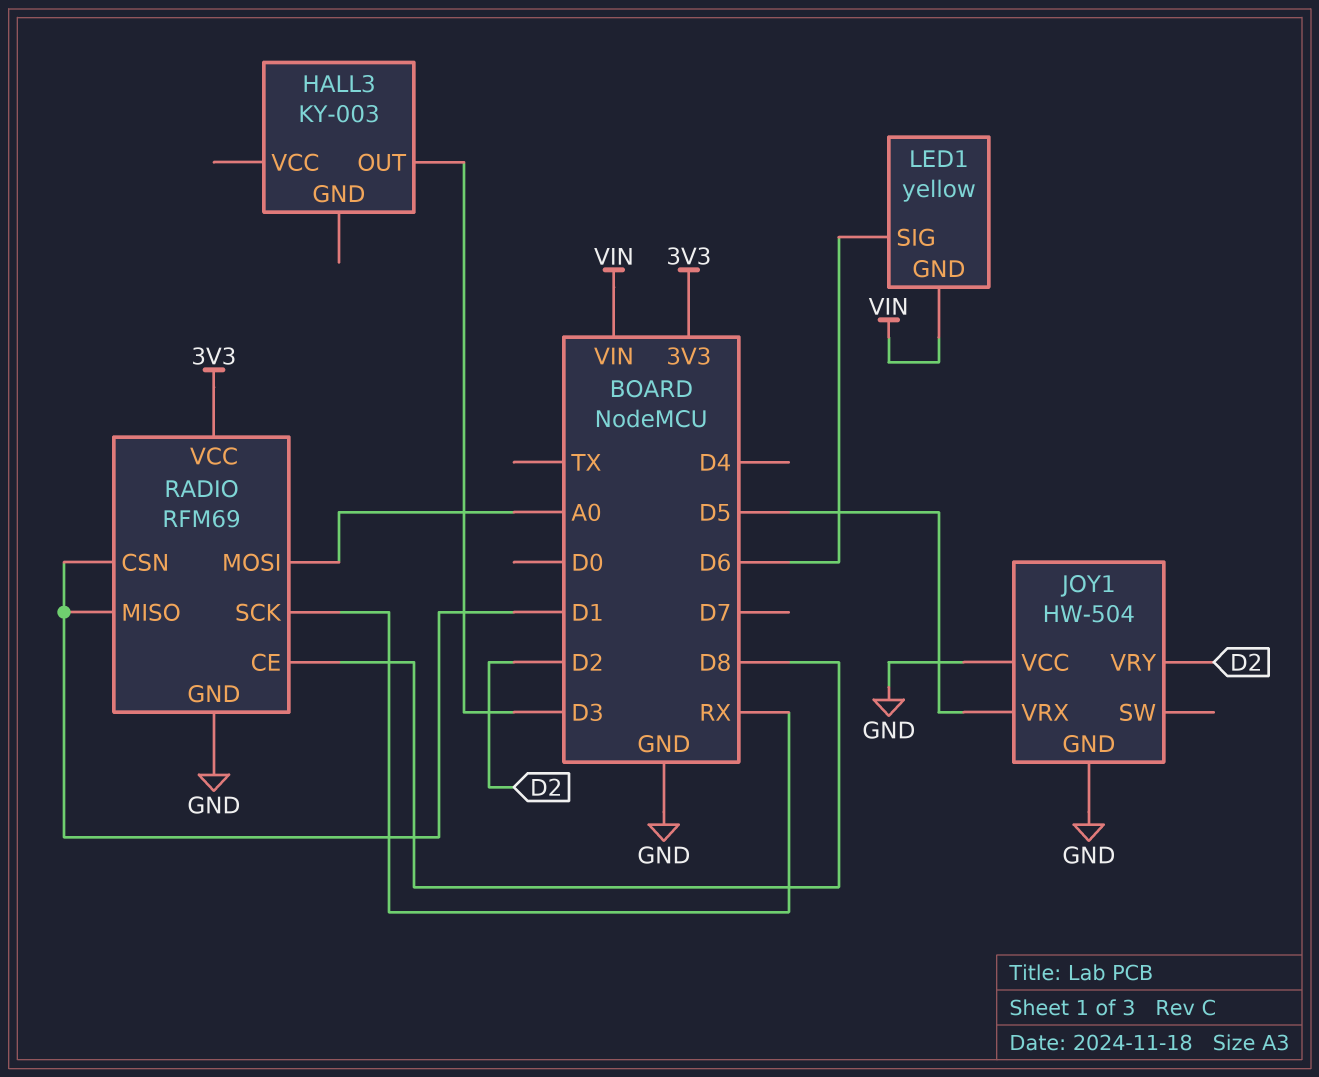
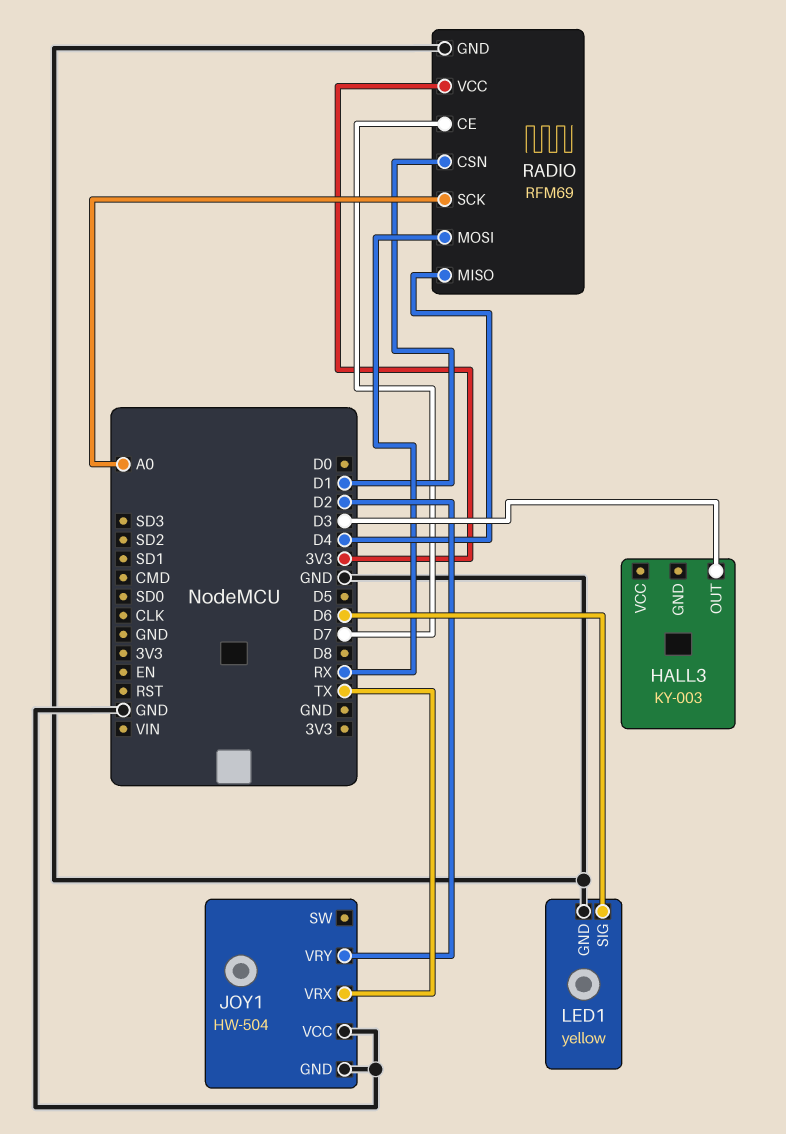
JOY1 pin VRX: D5 -> TX
LED1 pin GND: VIN -> GND
RADIO pin CE: D8 -> D7
RADIO pin MISO: D1 -> D4
RADIO pin MOSI: A0 -> RX
RADIO pin SCK: RX -> A0

